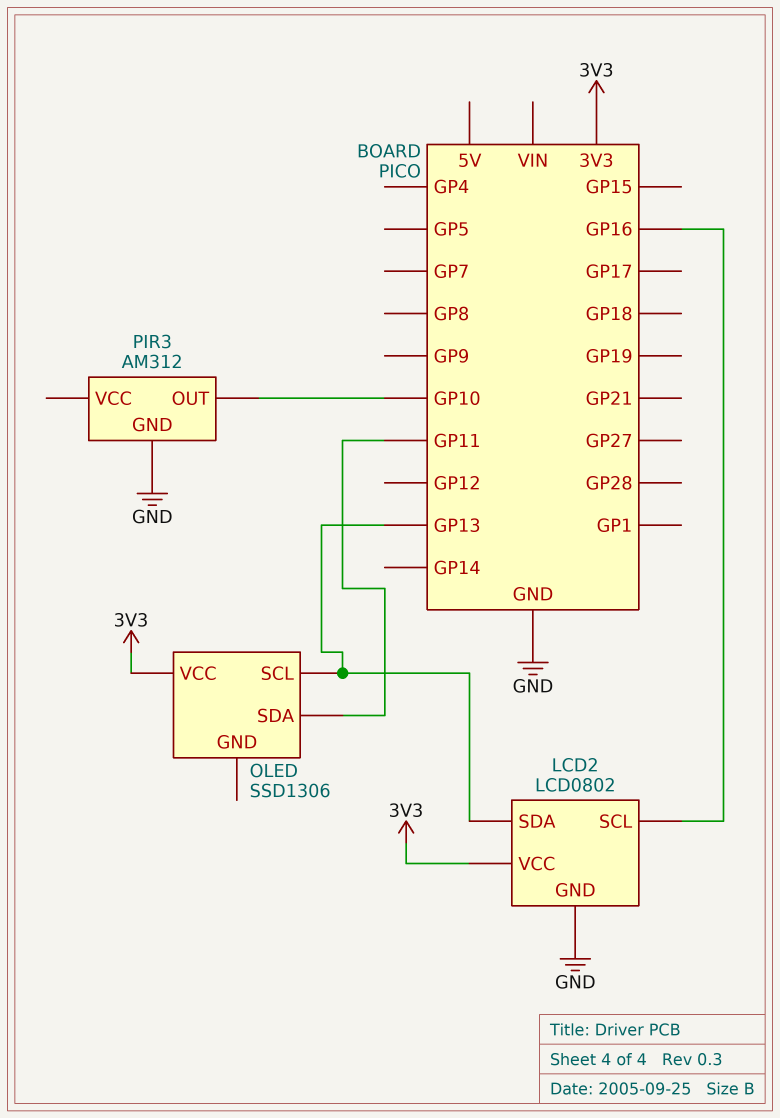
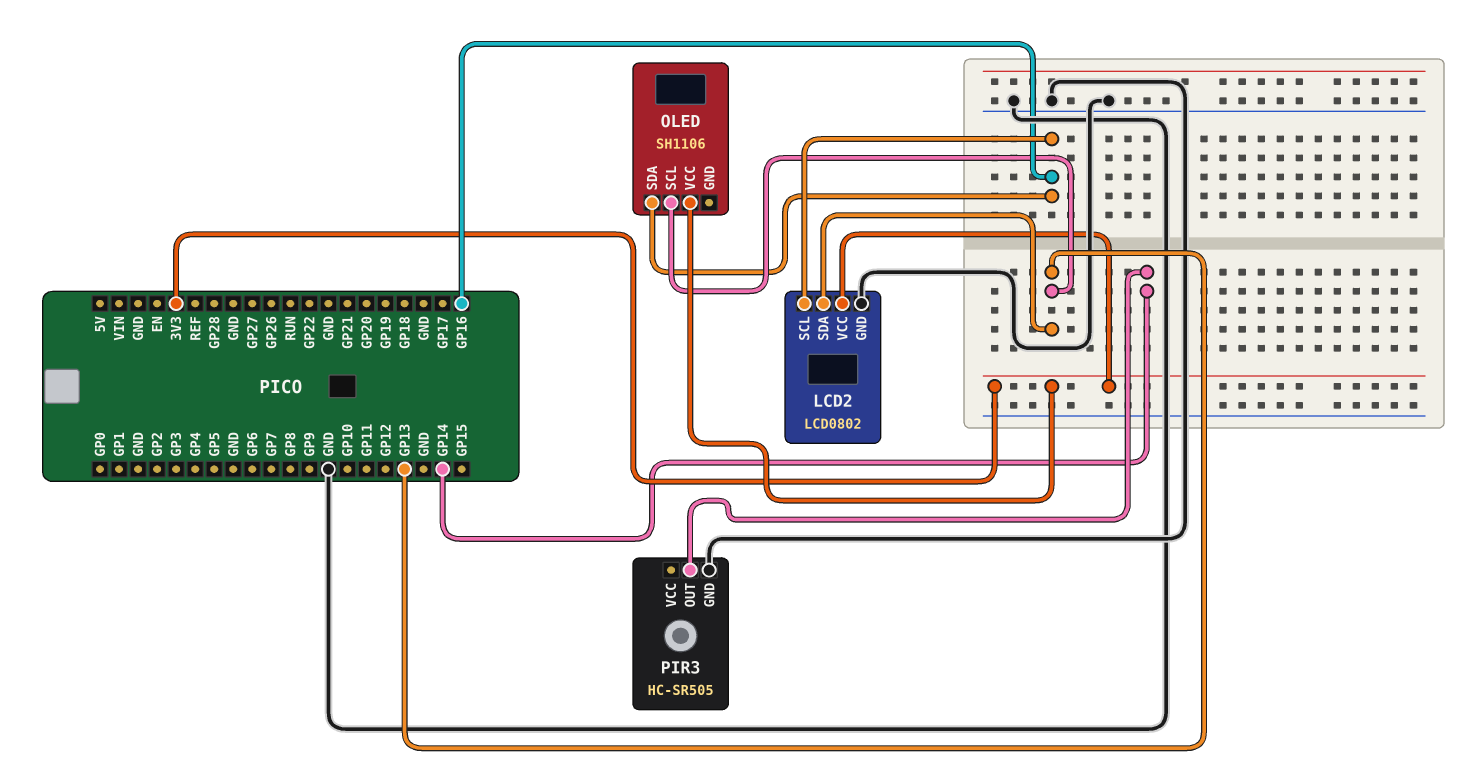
OLED: SSD1306 -> SH1106
OLED pin SDA: GP11 -> GP16
PIR3: AM312 -> HC-SR505
PIR3 pin OUT: GP10 -> GP14

